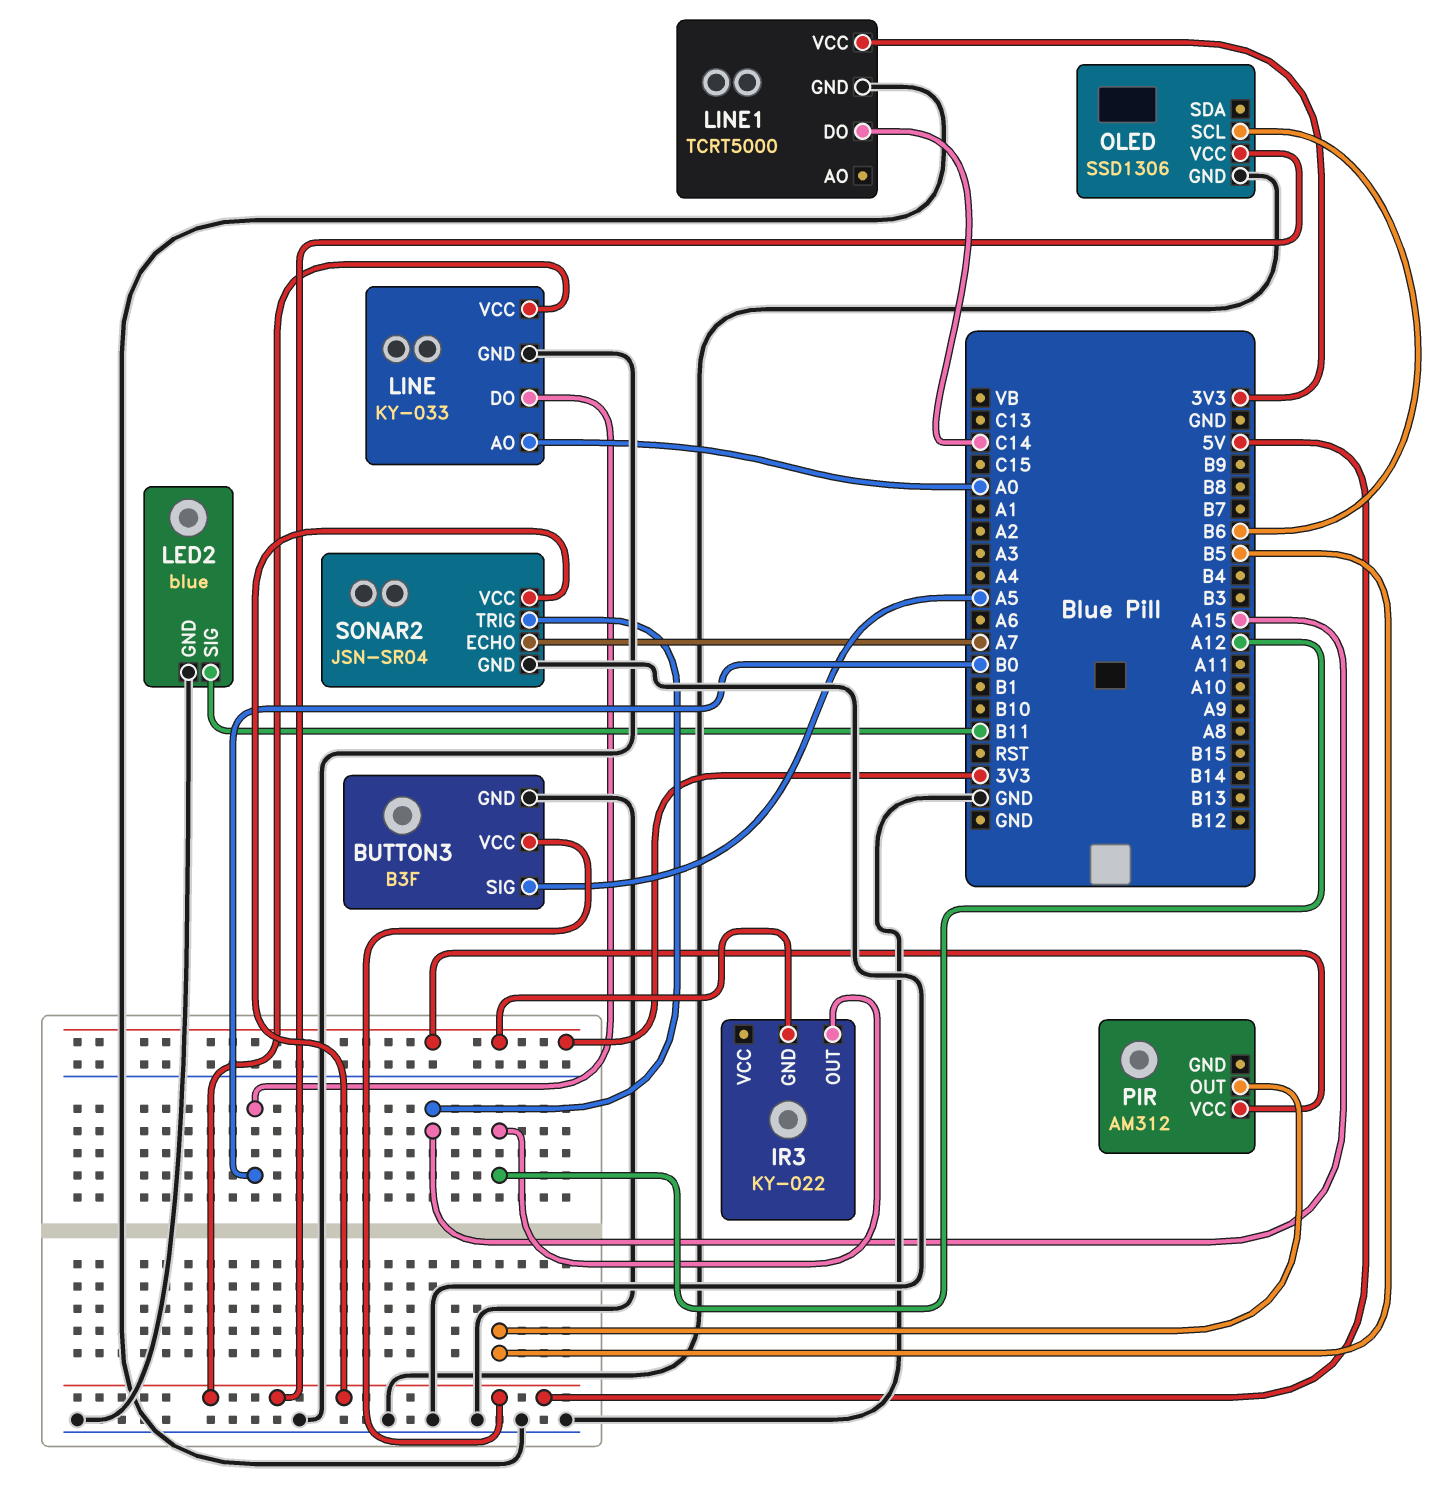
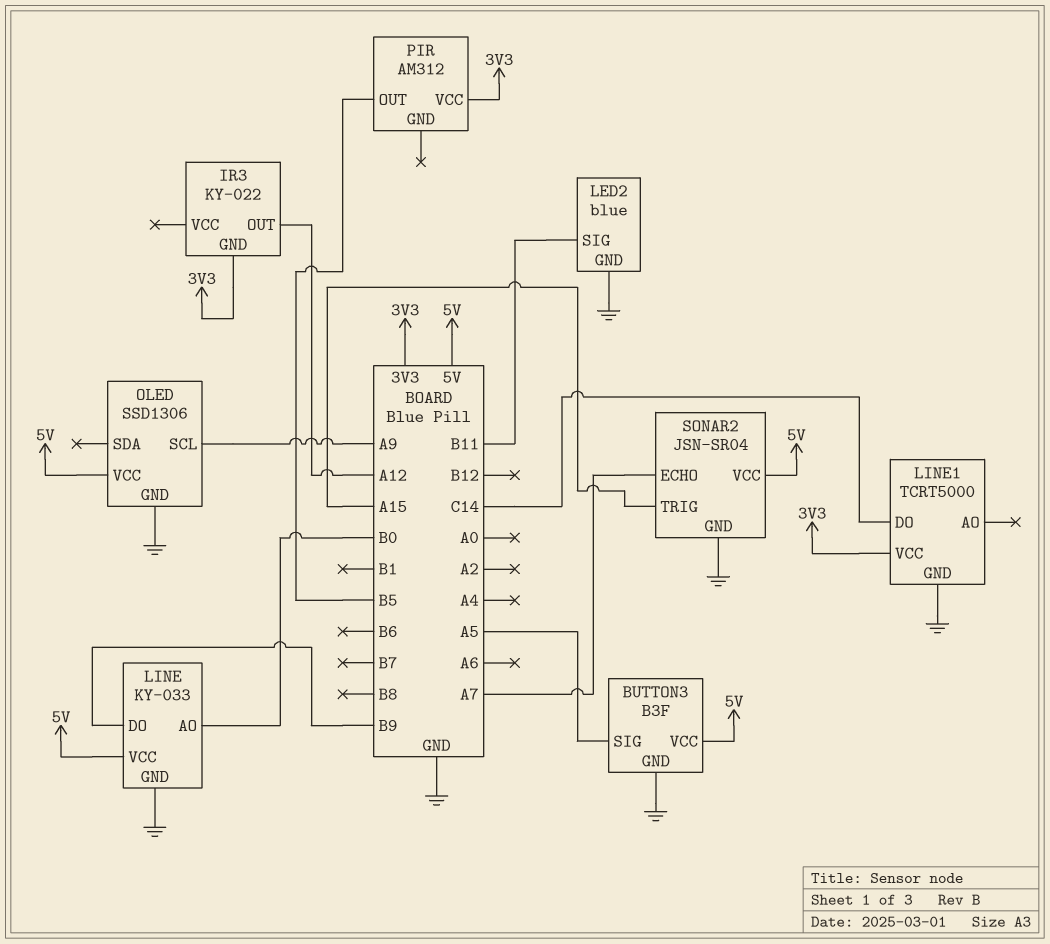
LINE pin AO: A0 -> B0
LINE pin DO: B0 -> B9
OLED pin SCL: B6 -> A9

